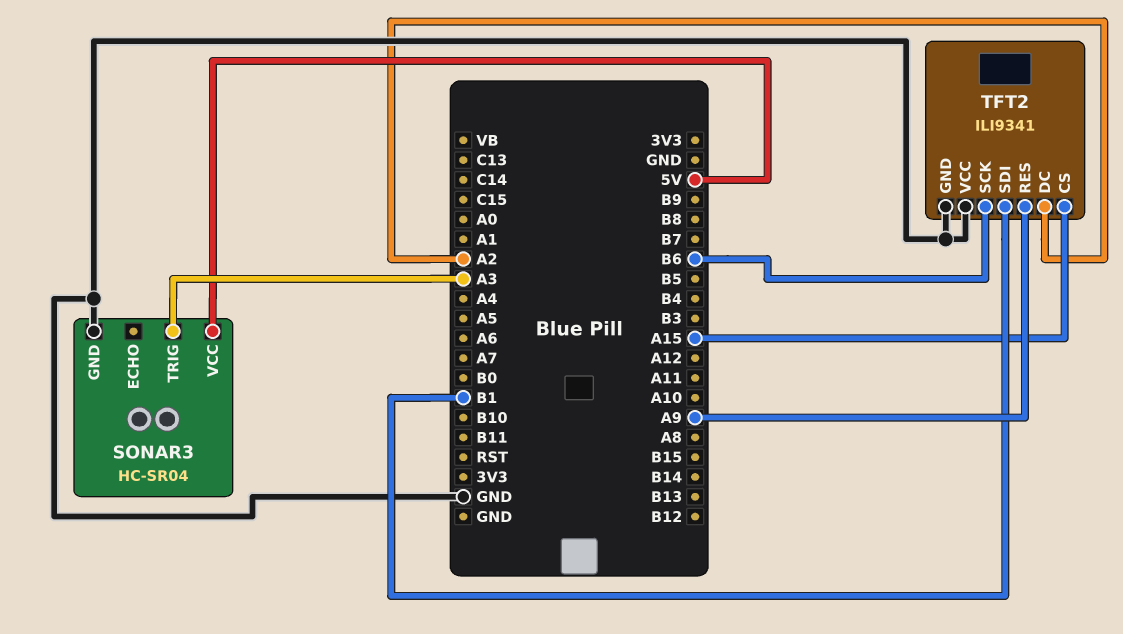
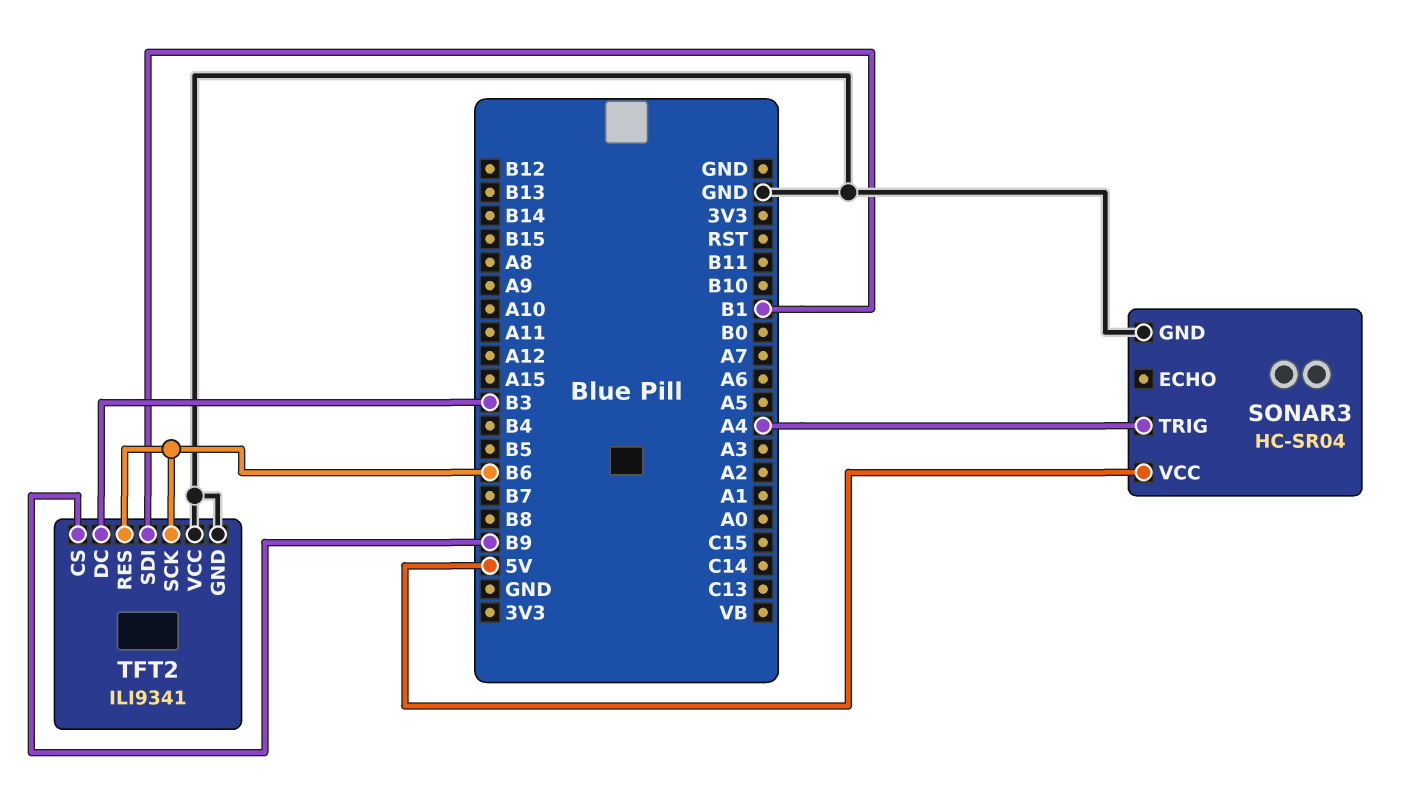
SONAR3 pin TRIG: A3 -> A4
TFT2 pin CS: A15 -> B9
TFT2 pin DC: A2 -> B3
TFT2 pin RES: A9 -> B6

